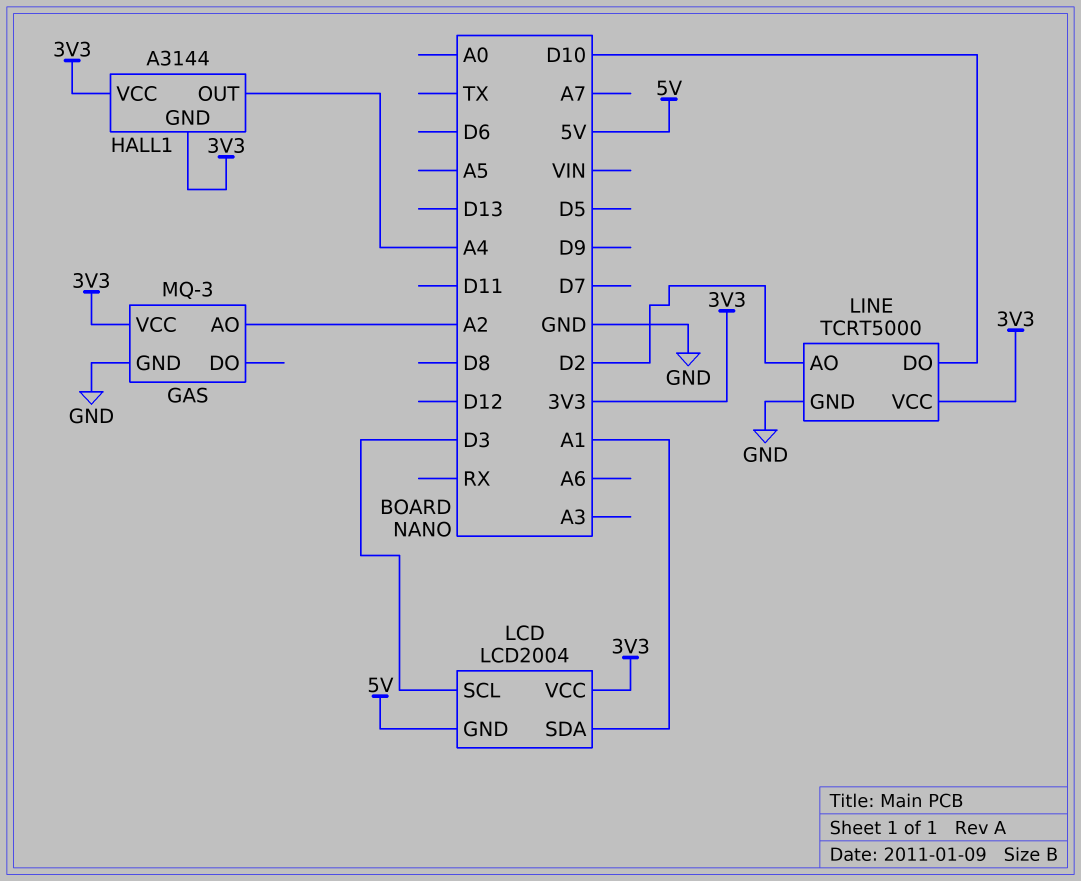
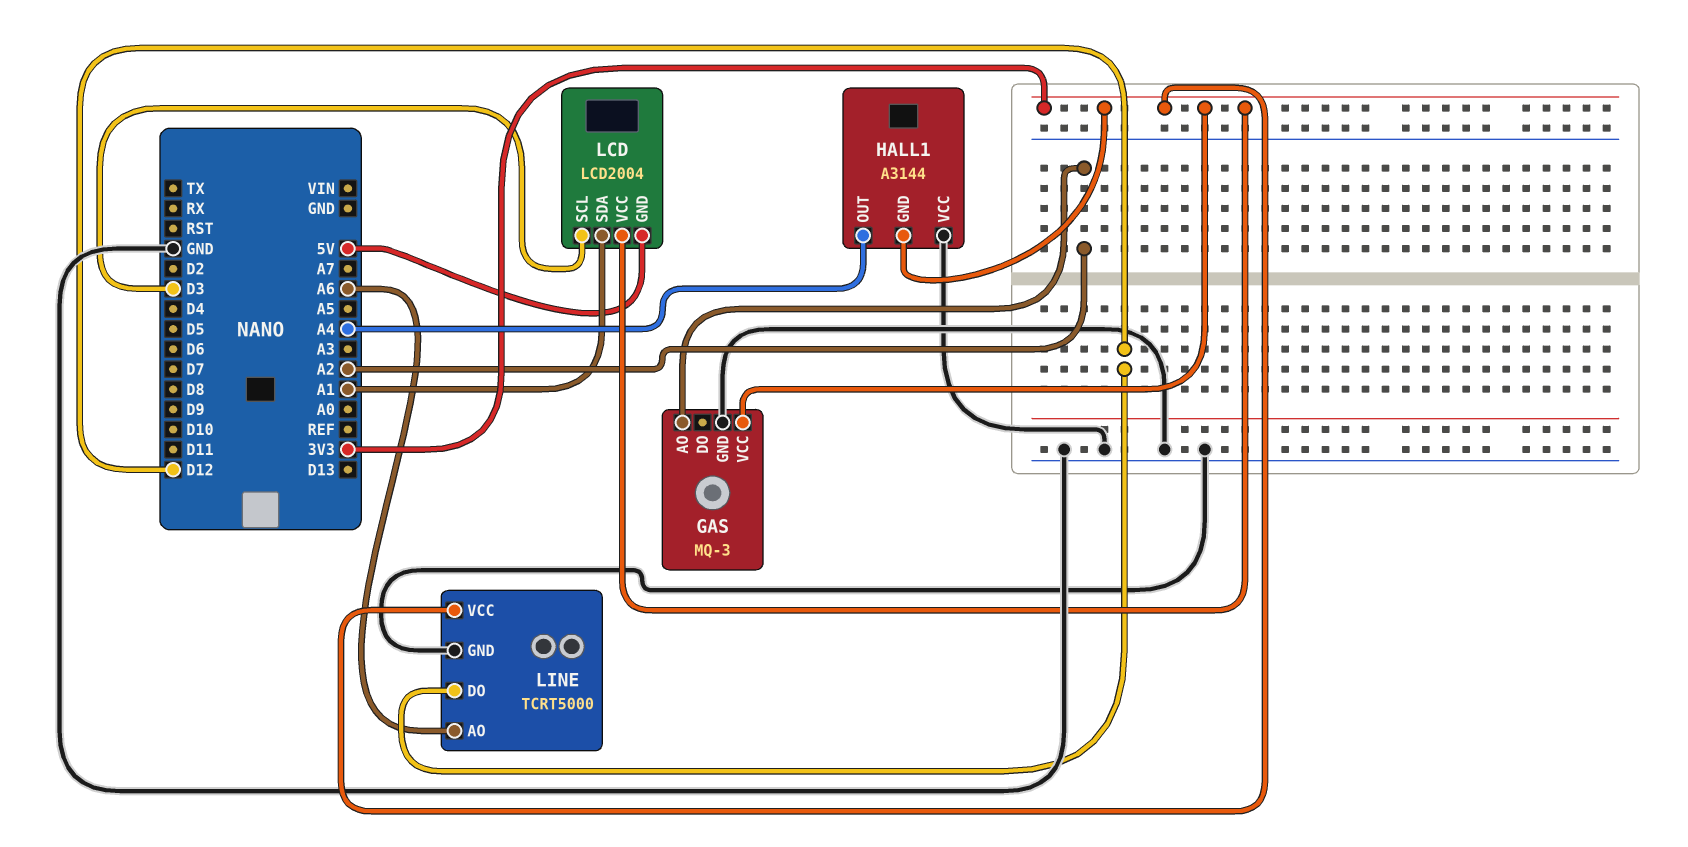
HALL1 pin VCC: 3V3 -> GND
LINE pin AO: D2 -> A6
LINE pin DO: D10 -> D12

